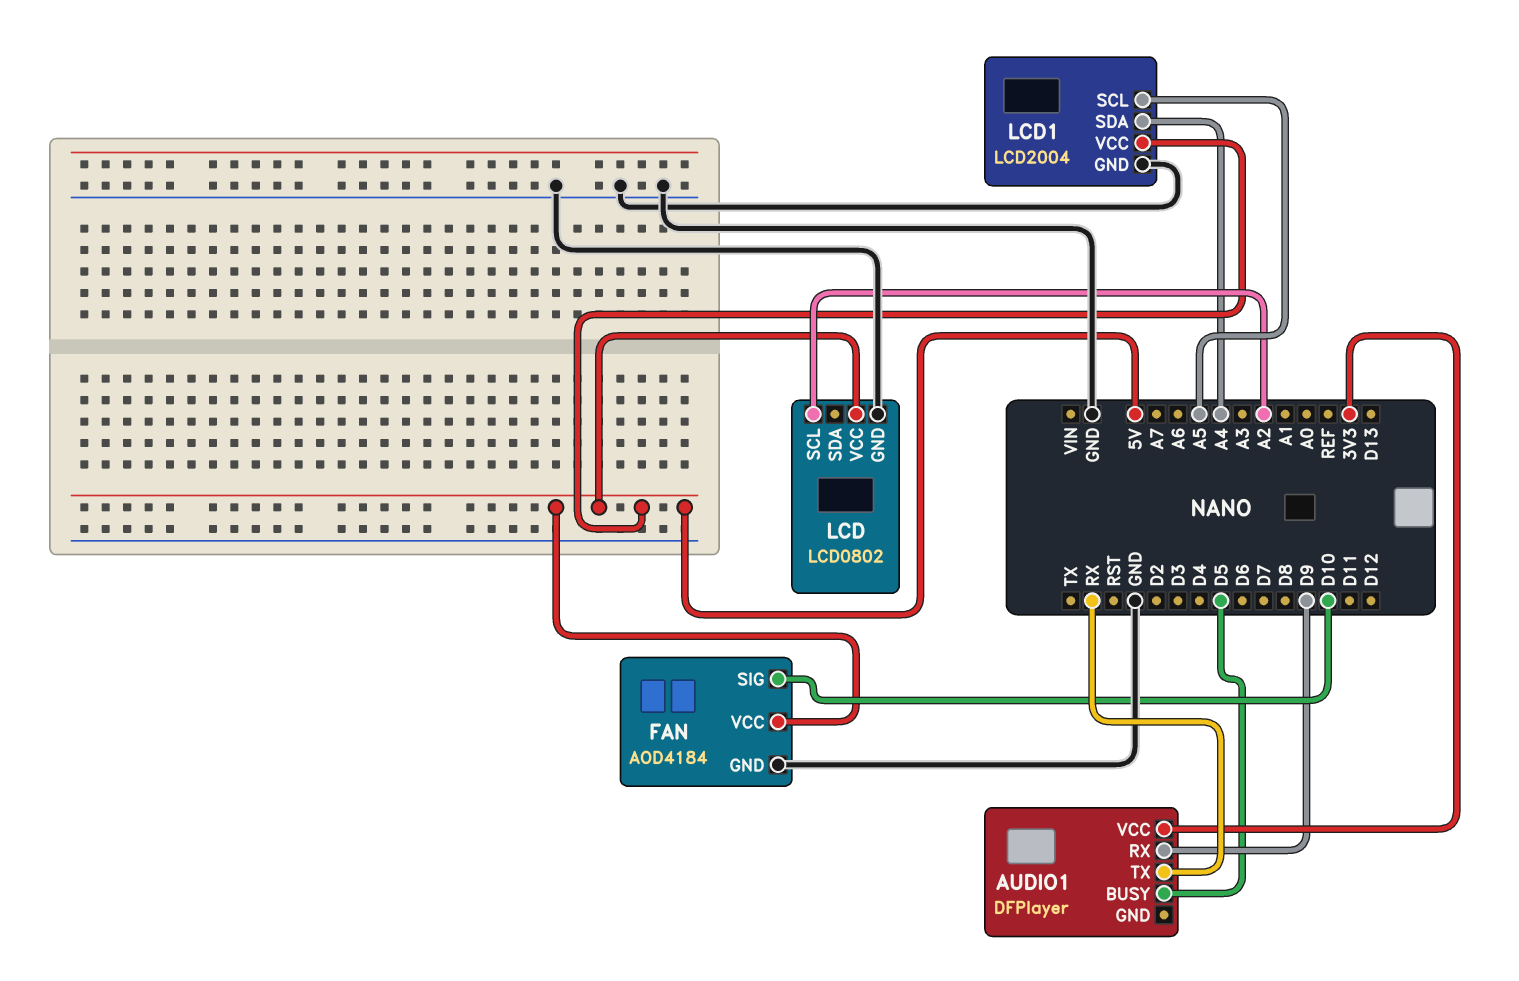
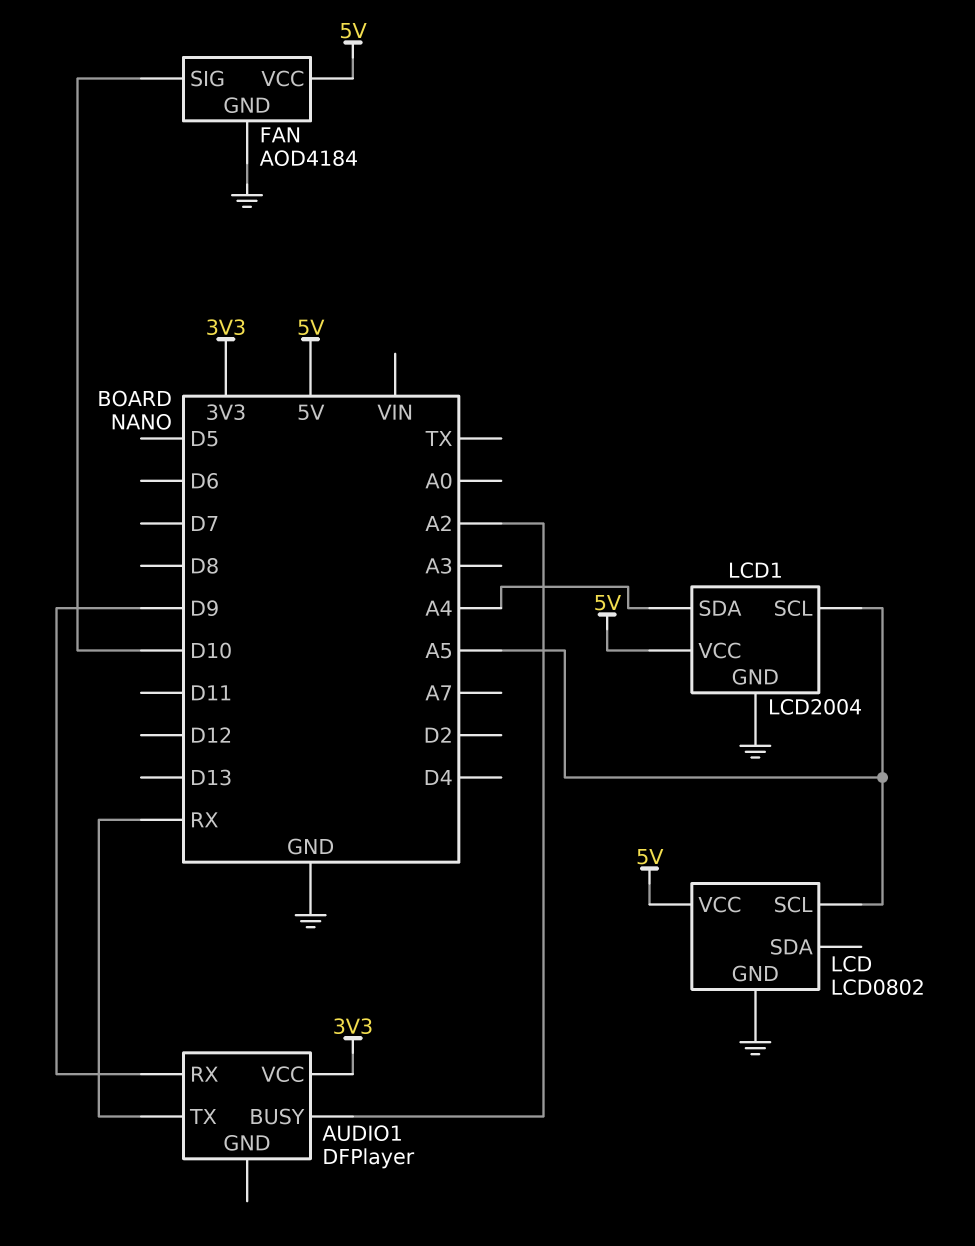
AUDIO1 pin BUSY: D5 -> A2
LCD pin SCL: A2 -> A5

